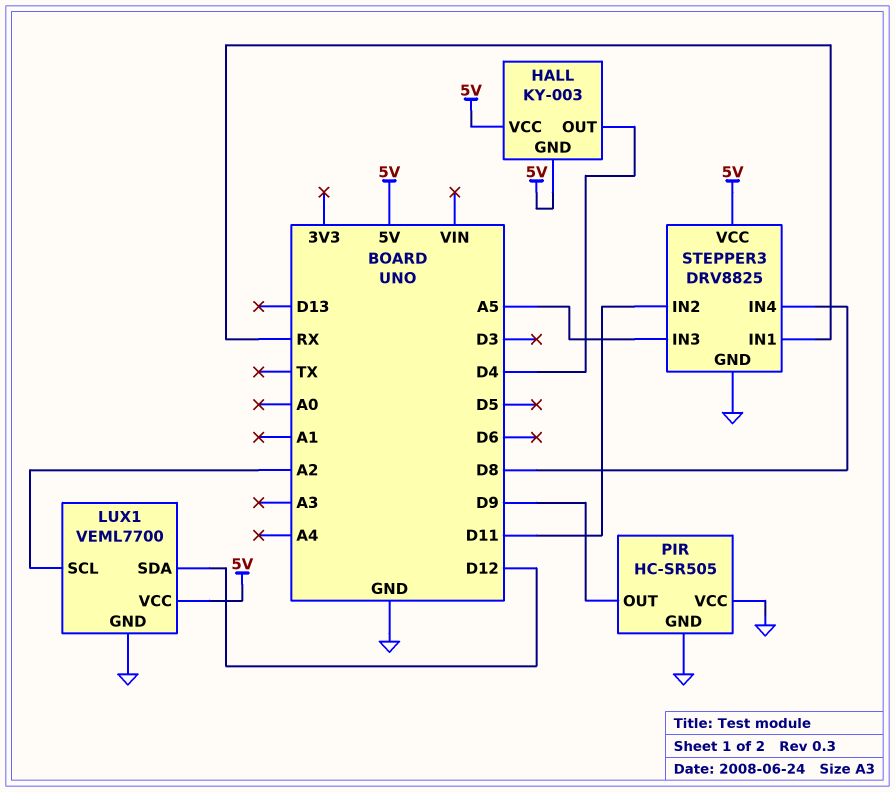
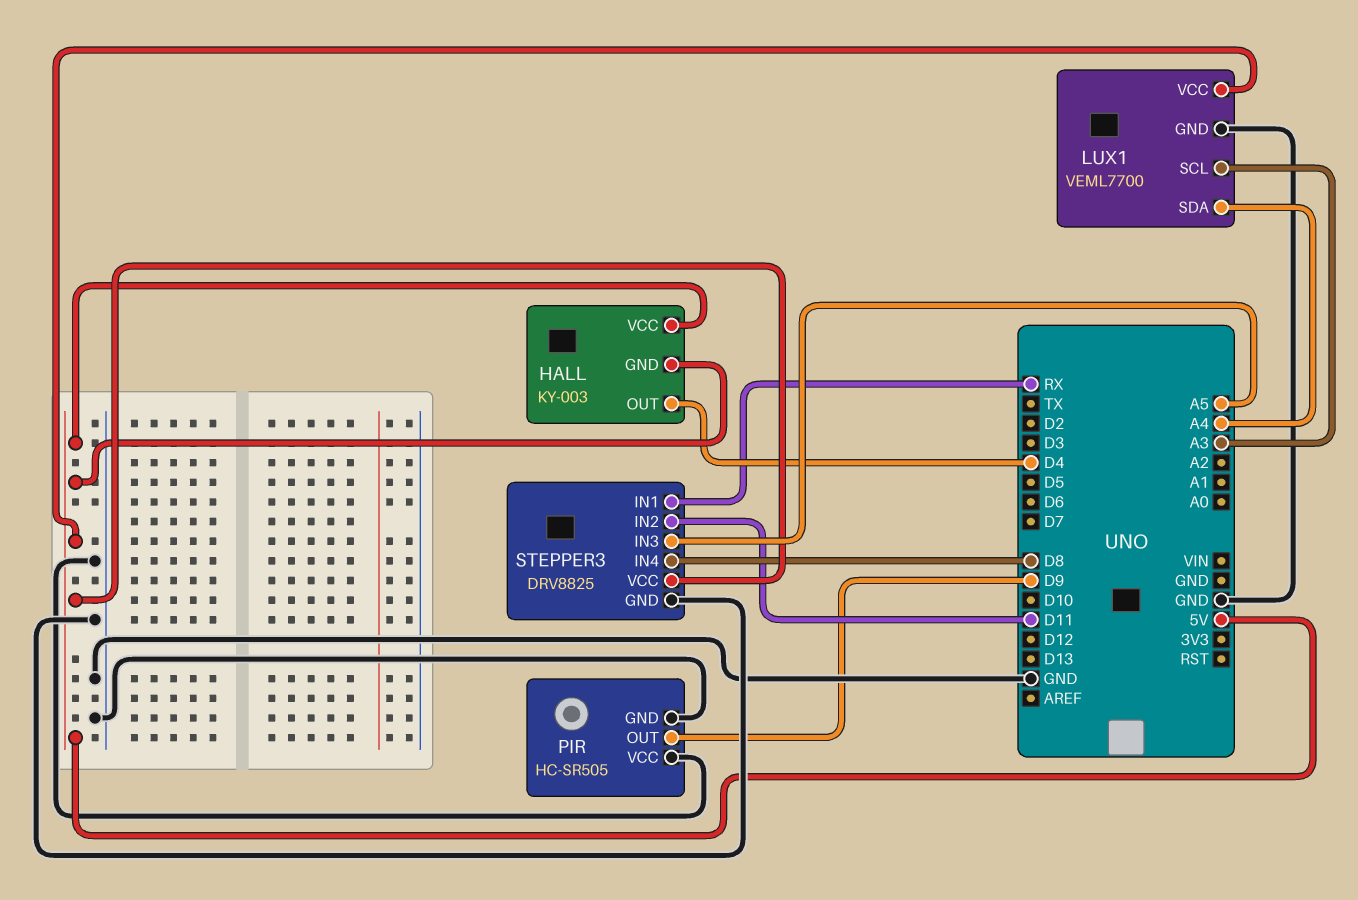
LUX1 pin SCL: A2 -> A3
LUX1 pin SDA: D12 -> A4

